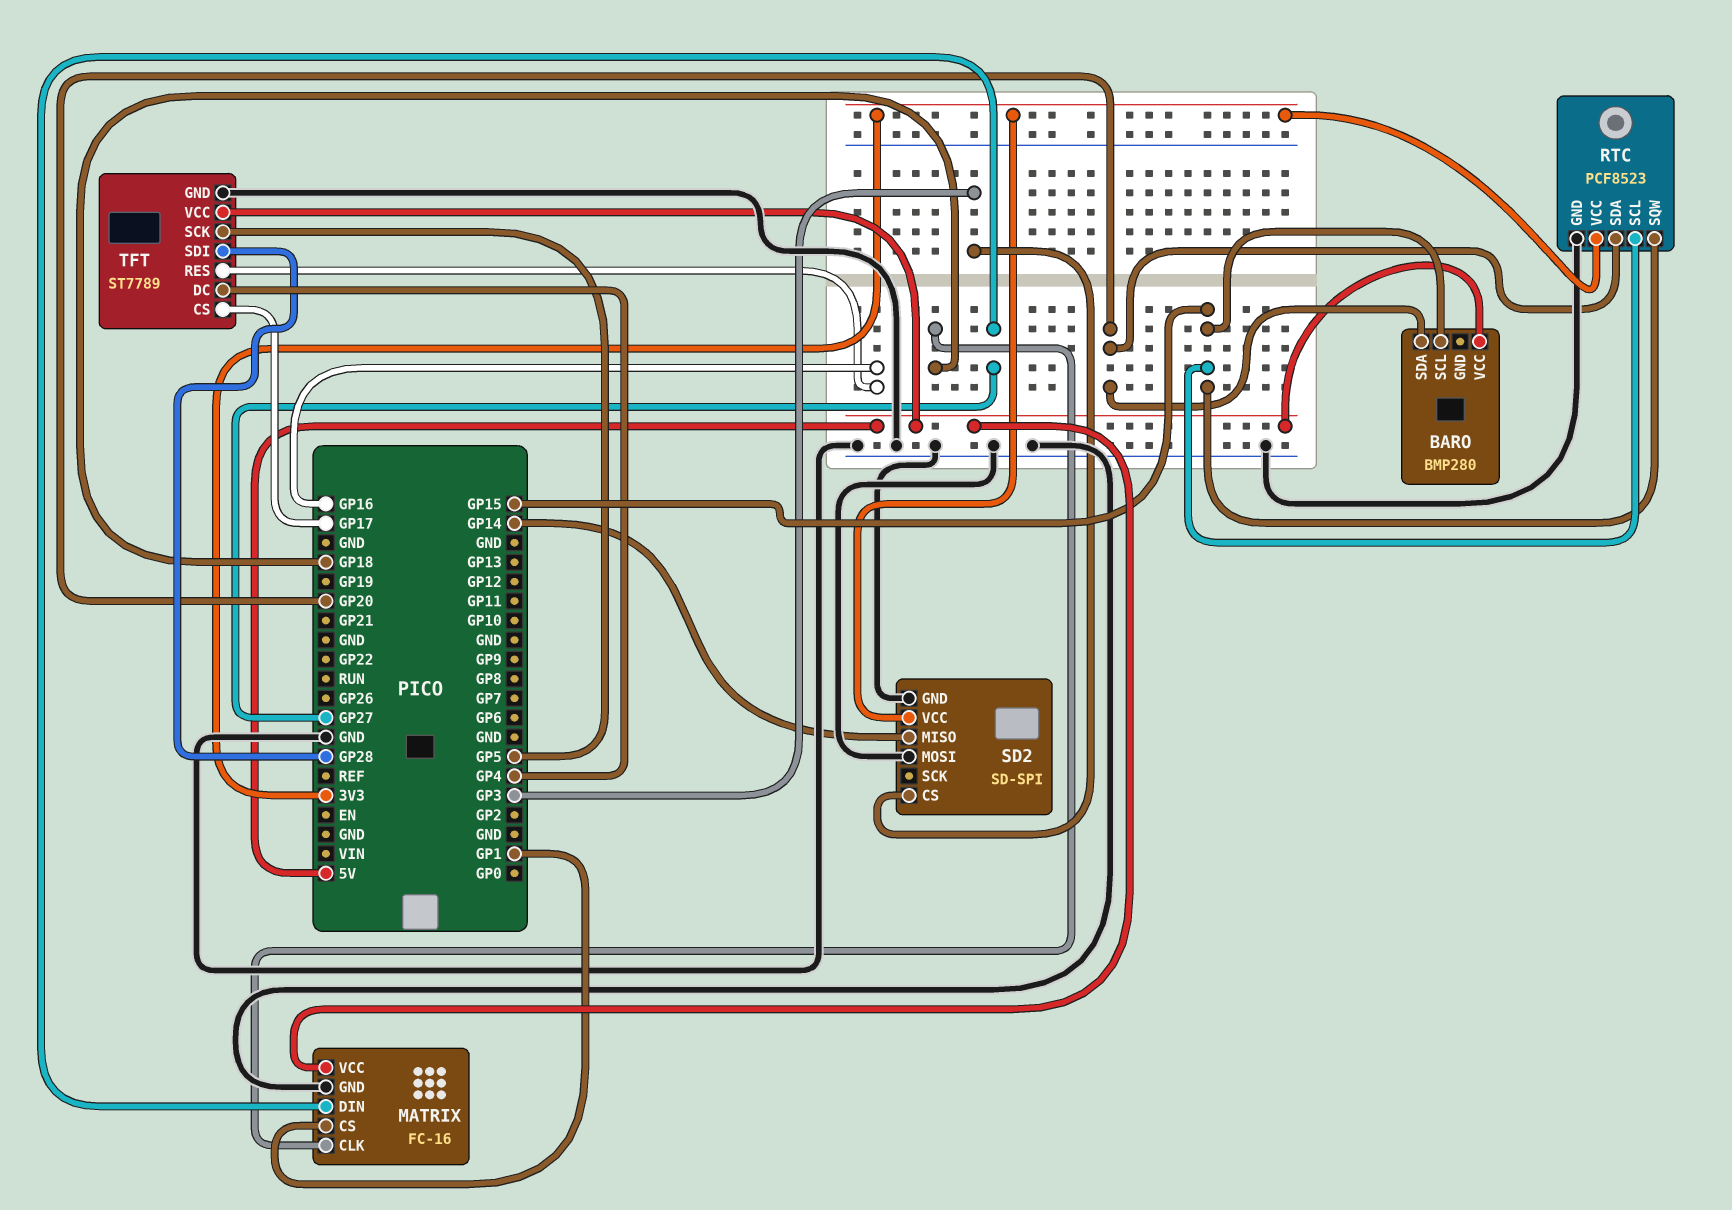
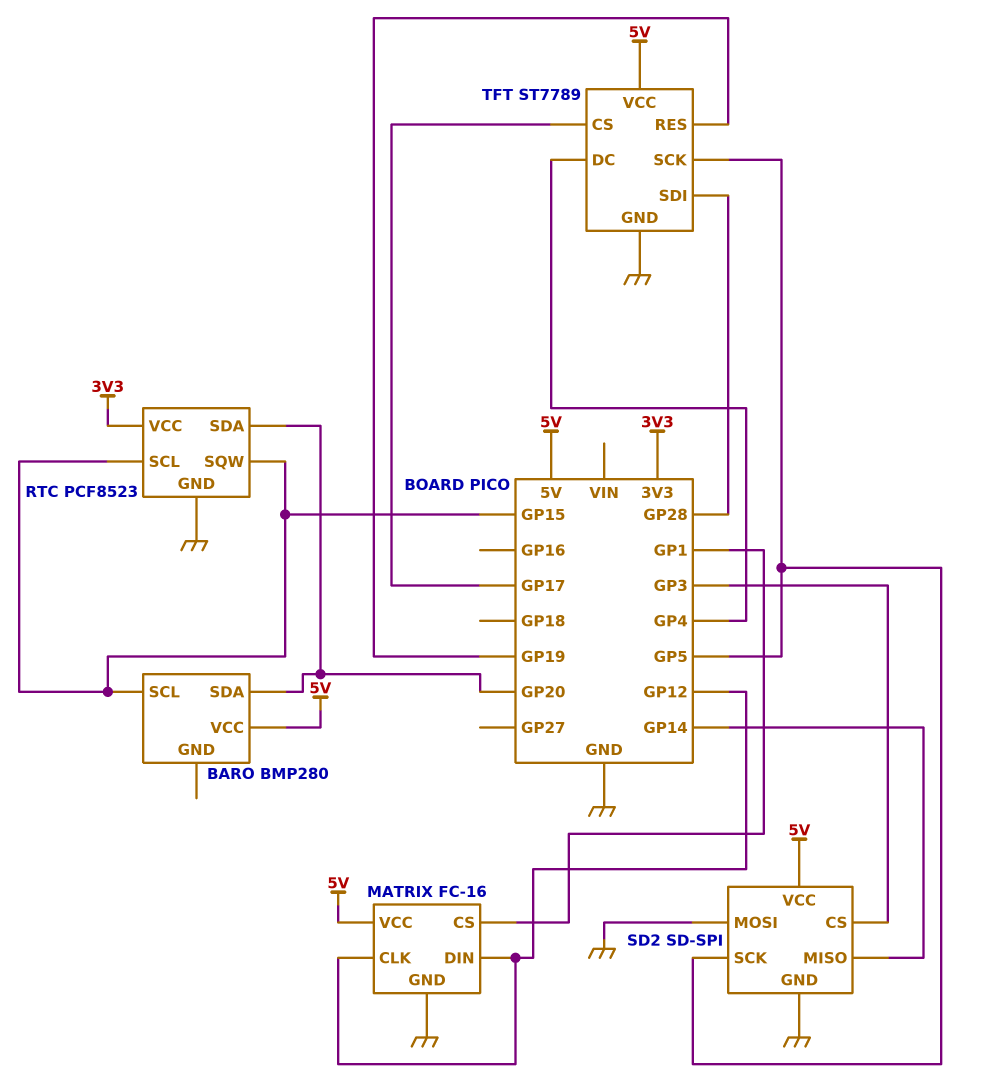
MATRIX pin CLK: GP18 -> GP12
MATRIX pin DIN: GP27 -> GP12
SD2 pin SCK: none -> GP5
SD2 pin VCC: 3V3 -> 5V
TFT pin RES: GP16 -> GP19

